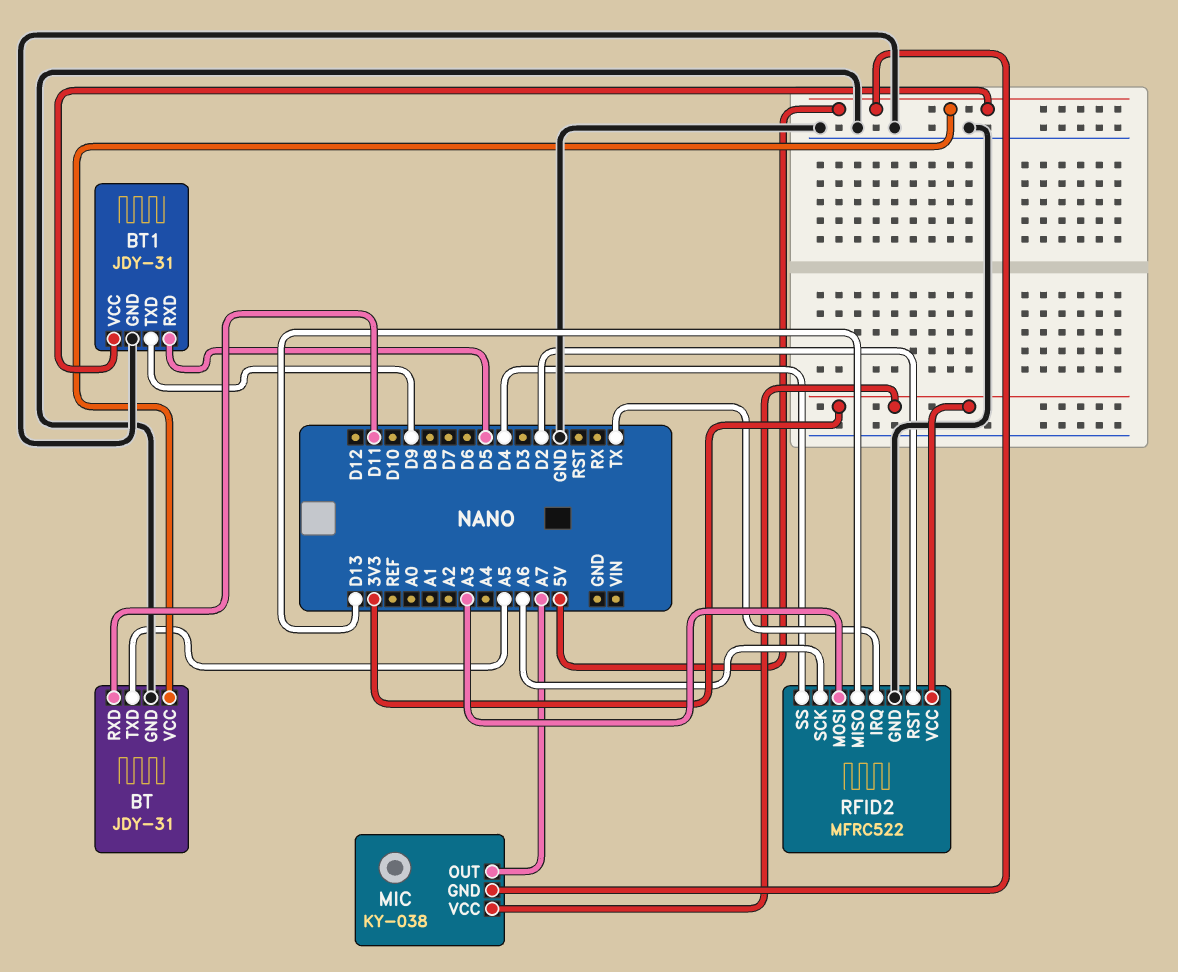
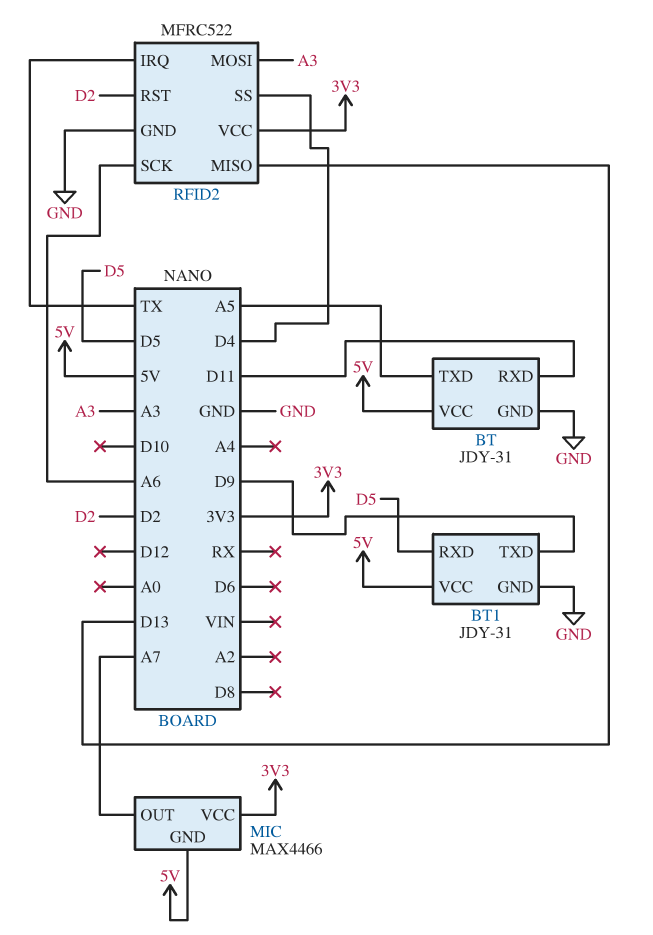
MIC: KY-038 -> MAX4466

